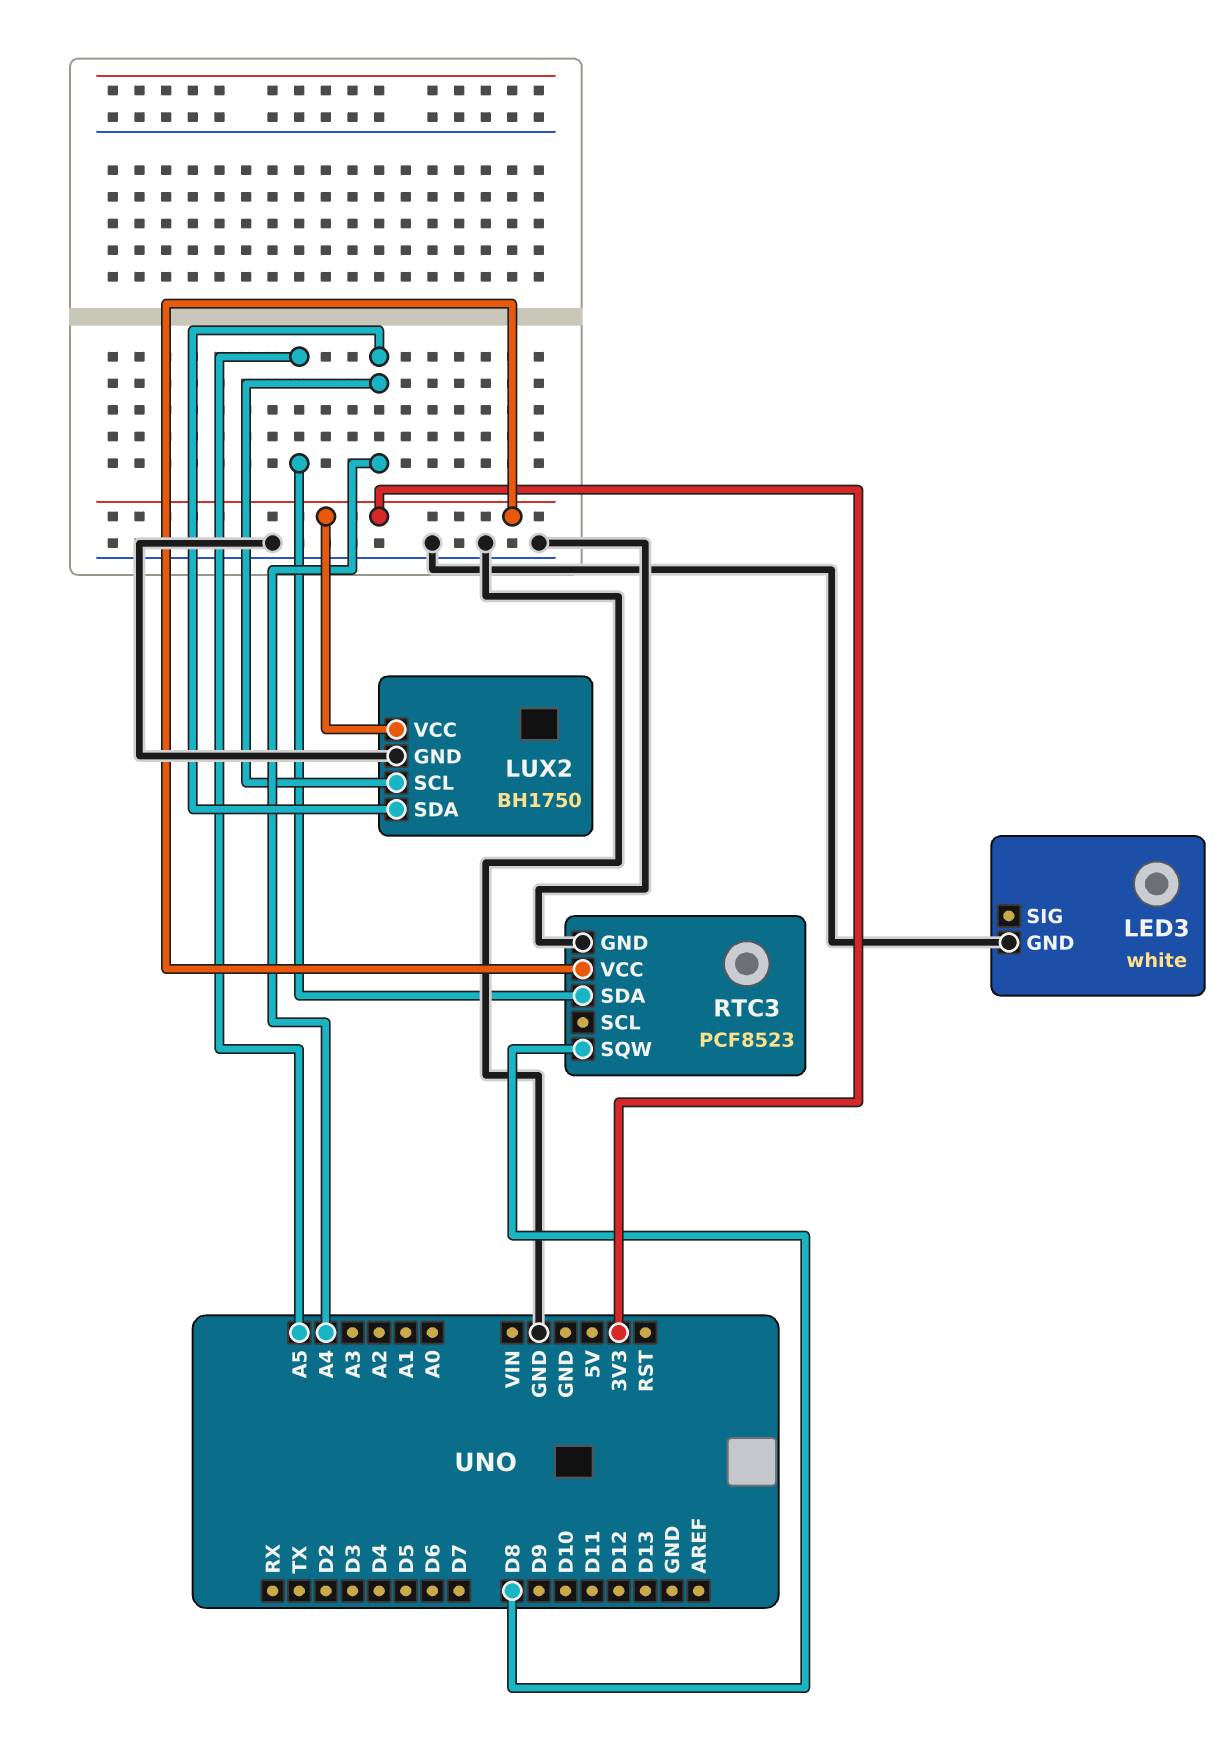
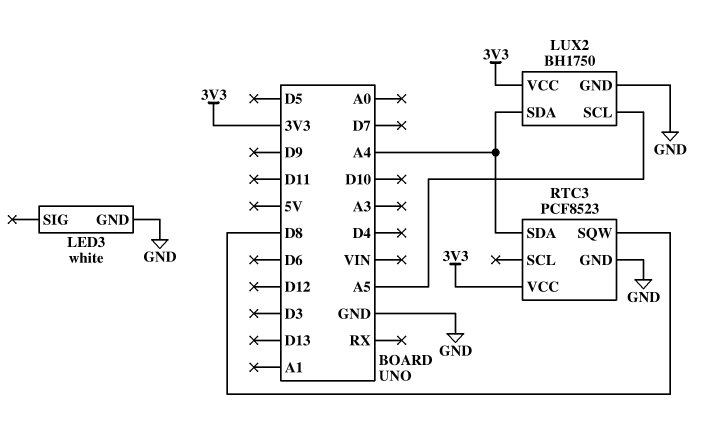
LUX2 pin SCL: A4 -> A5
RTC3 pin SDA: A5 -> A4

